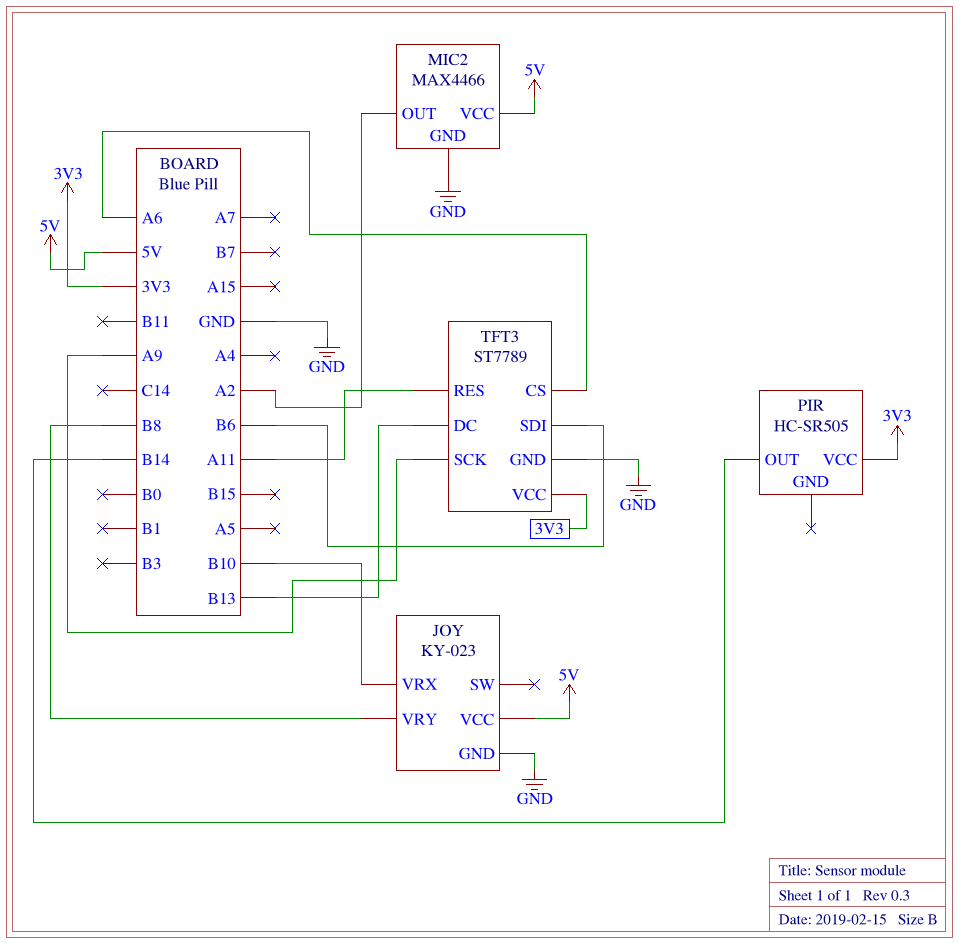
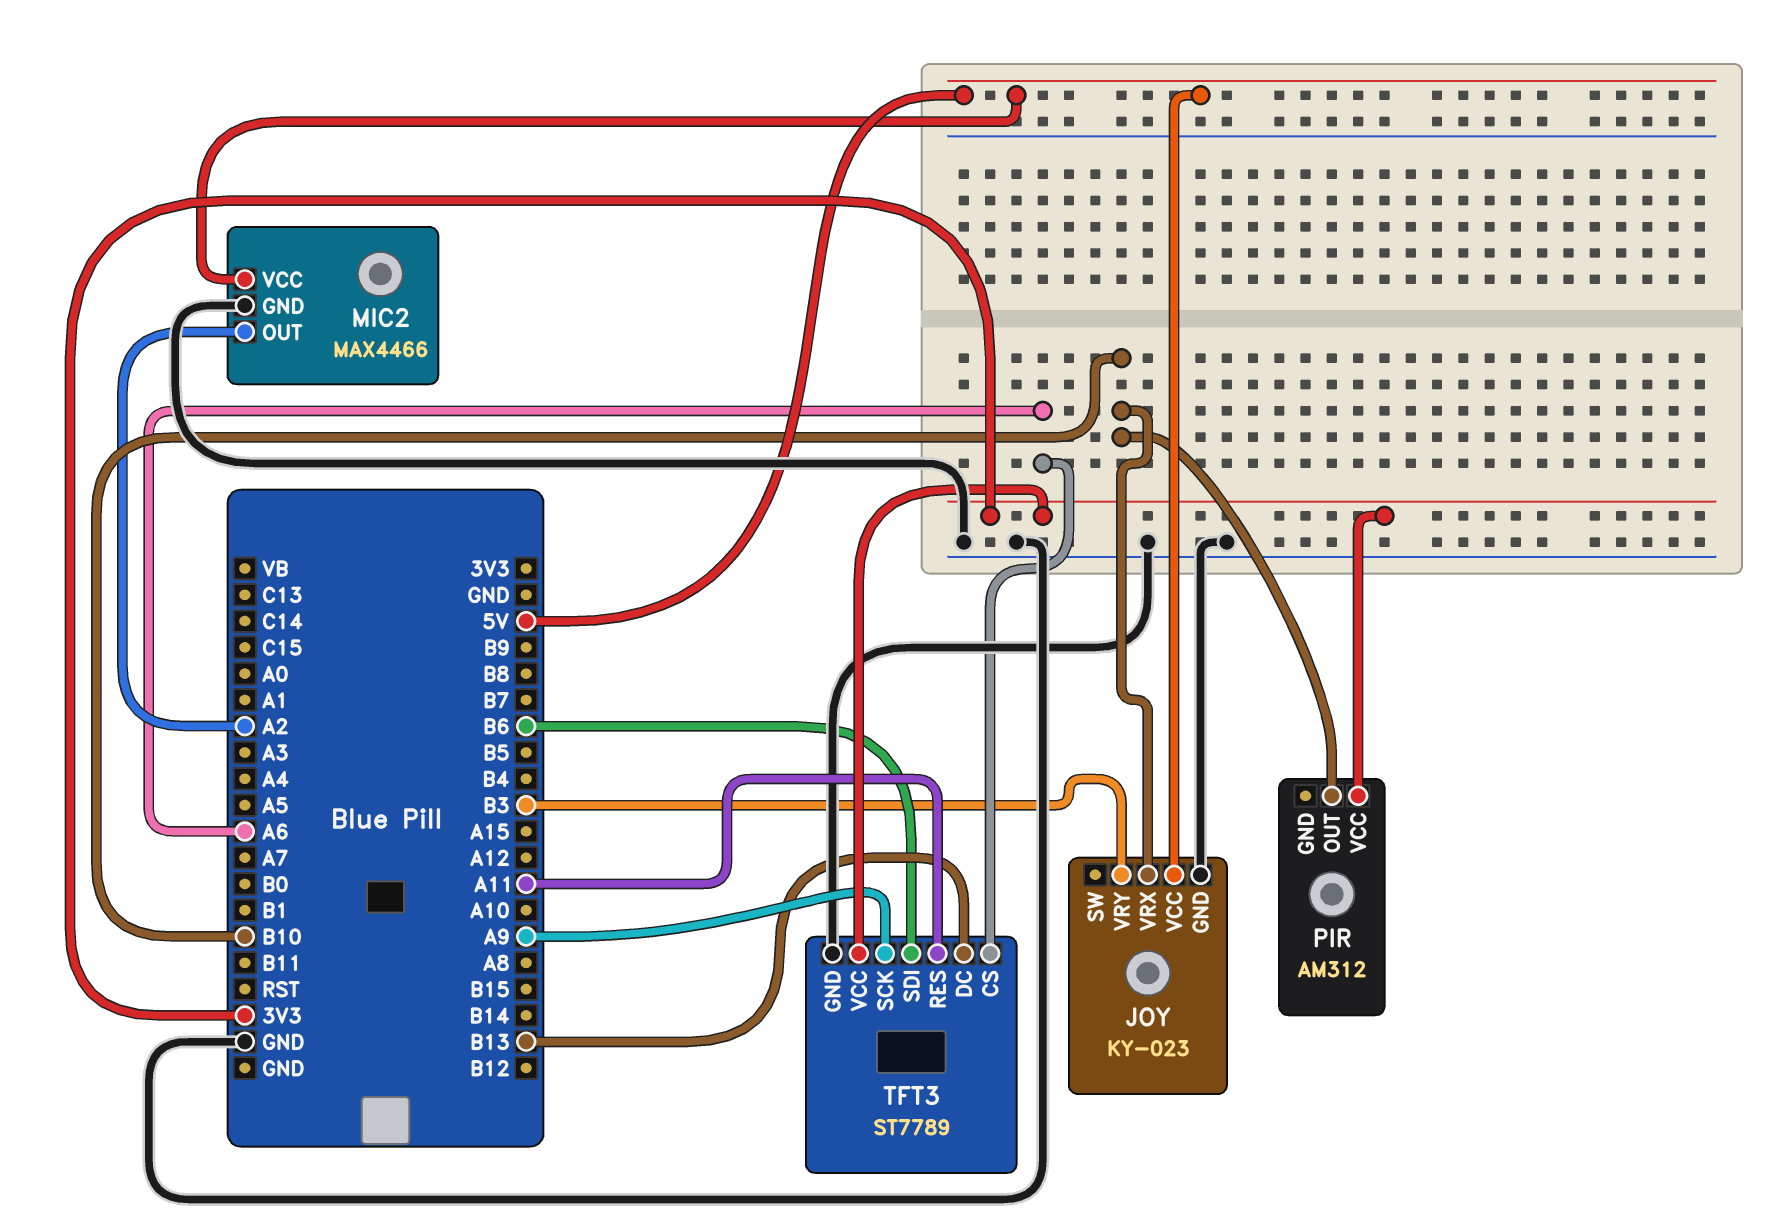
JOY pin VRY: B8 -> B3
PIR: HC-SR505 -> AM312
PIR pin OUT: B14 -> B10

